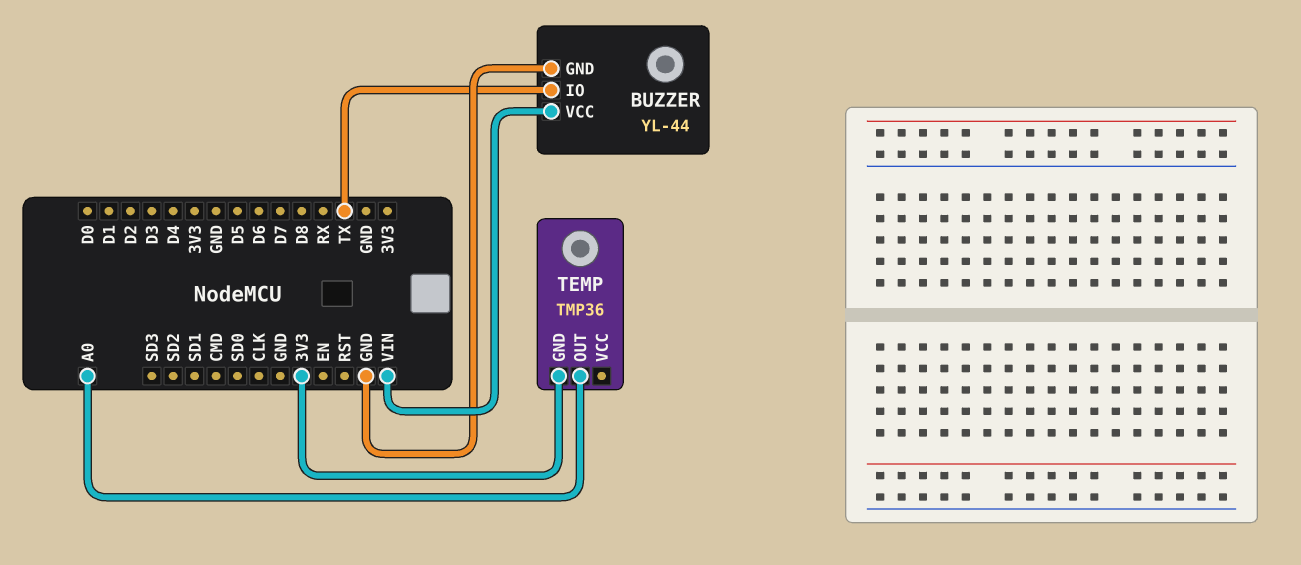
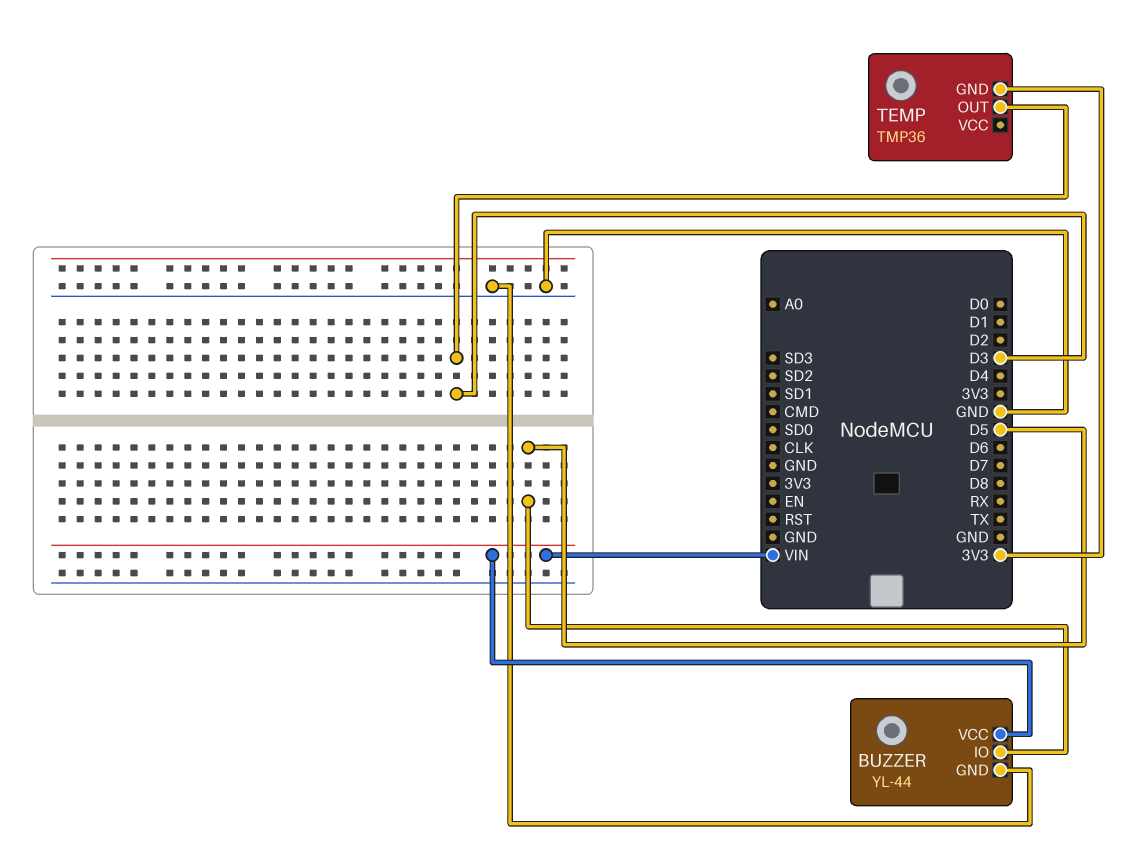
BUZZER pin IO: TX -> D5
TEMP pin OUT: A0 -> D3

